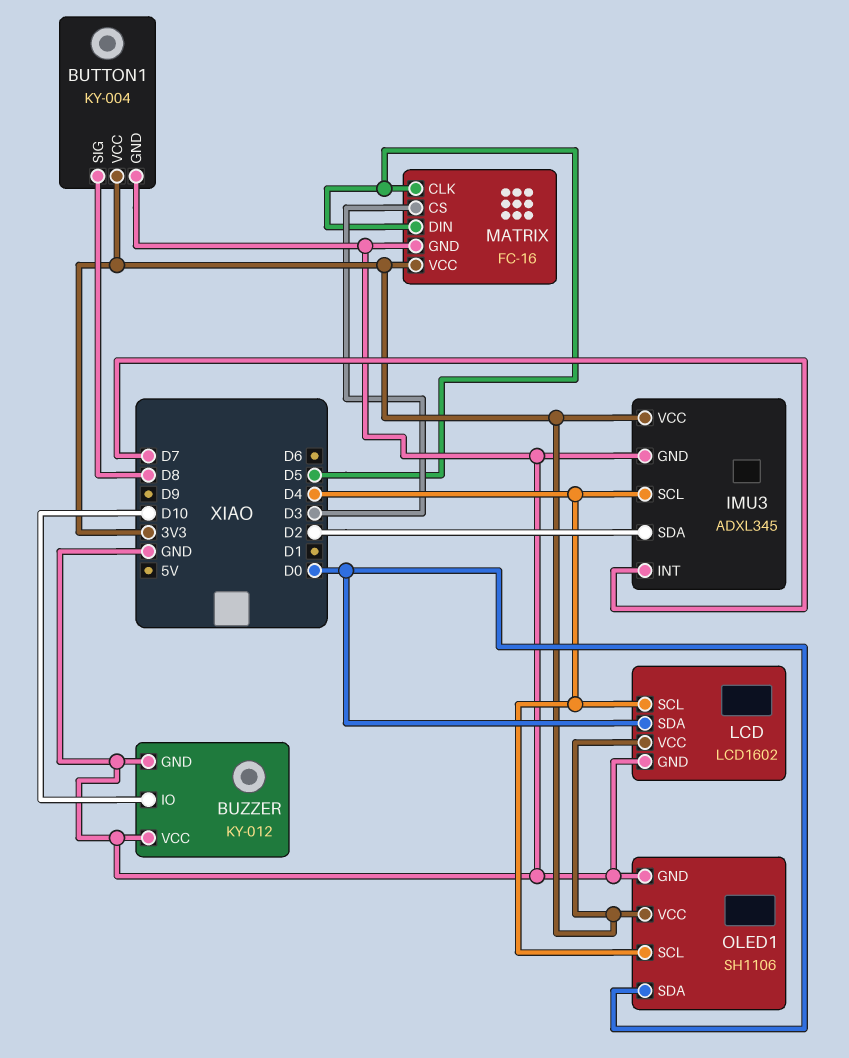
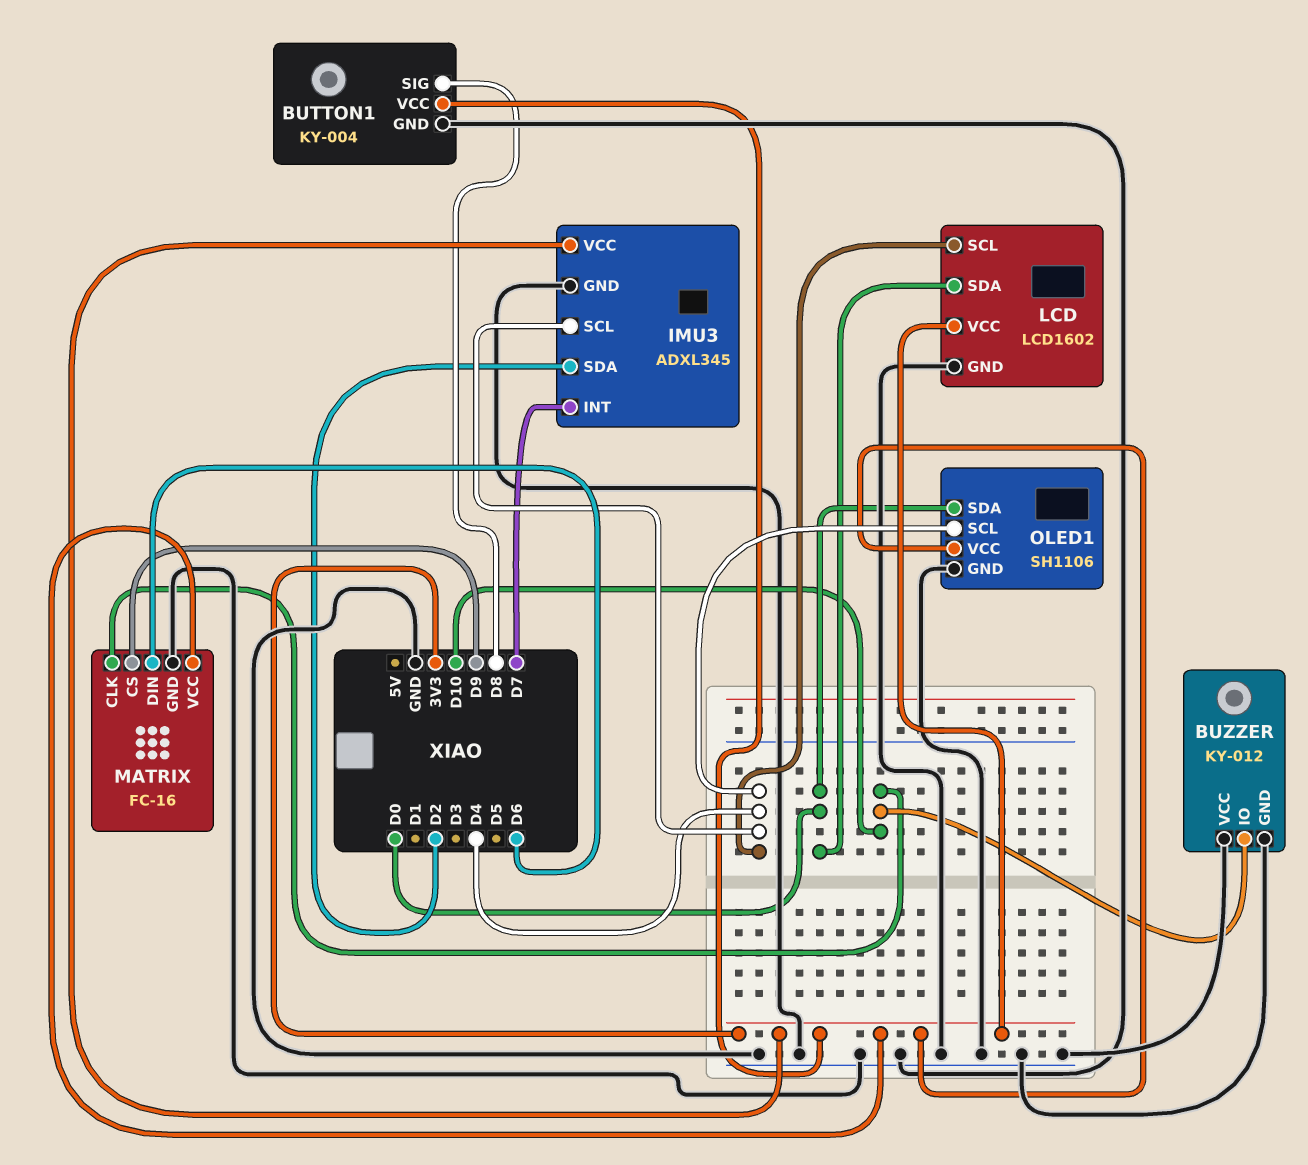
MATRIX pin CLK: D5 -> D10
MATRIX pin CS: D3 -> D9
MATRIX pin DIN: D5 -> D6

